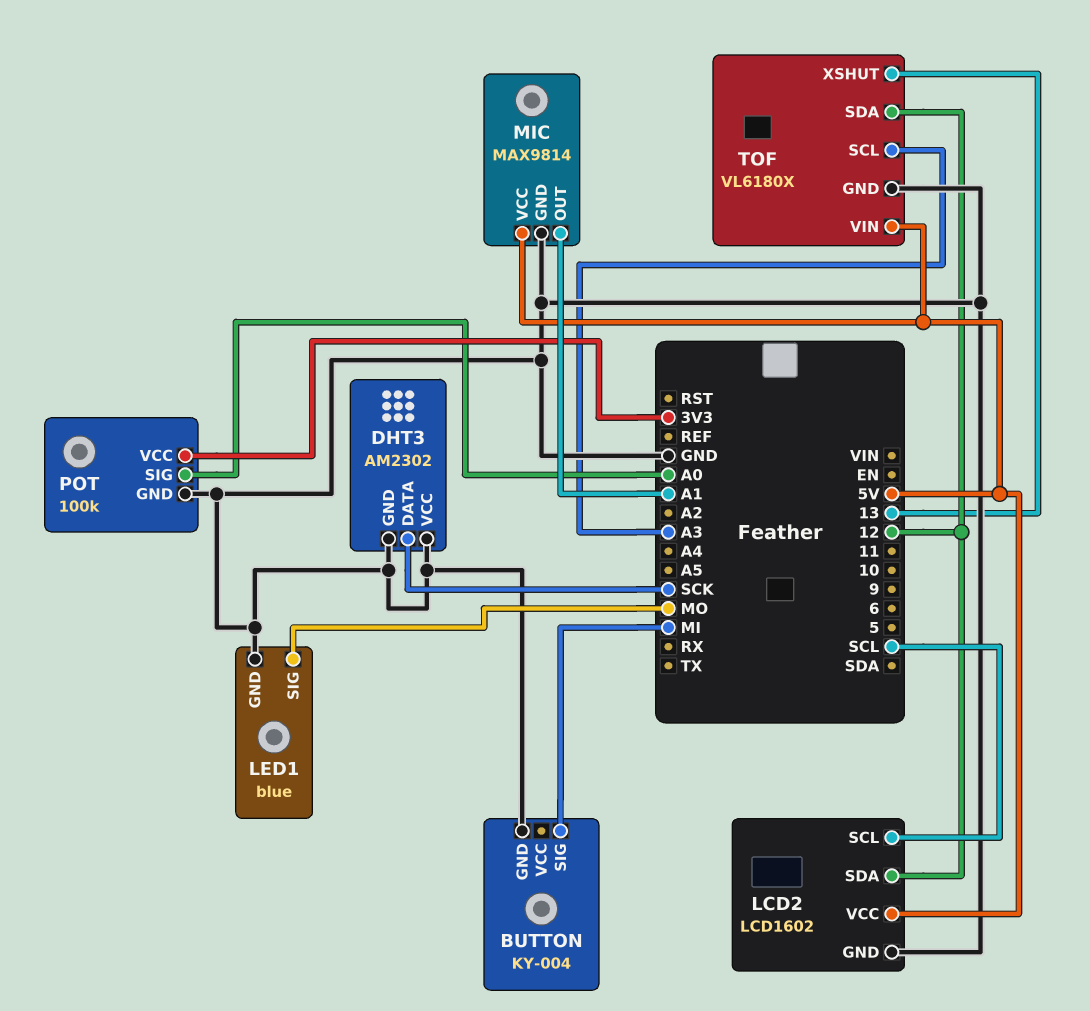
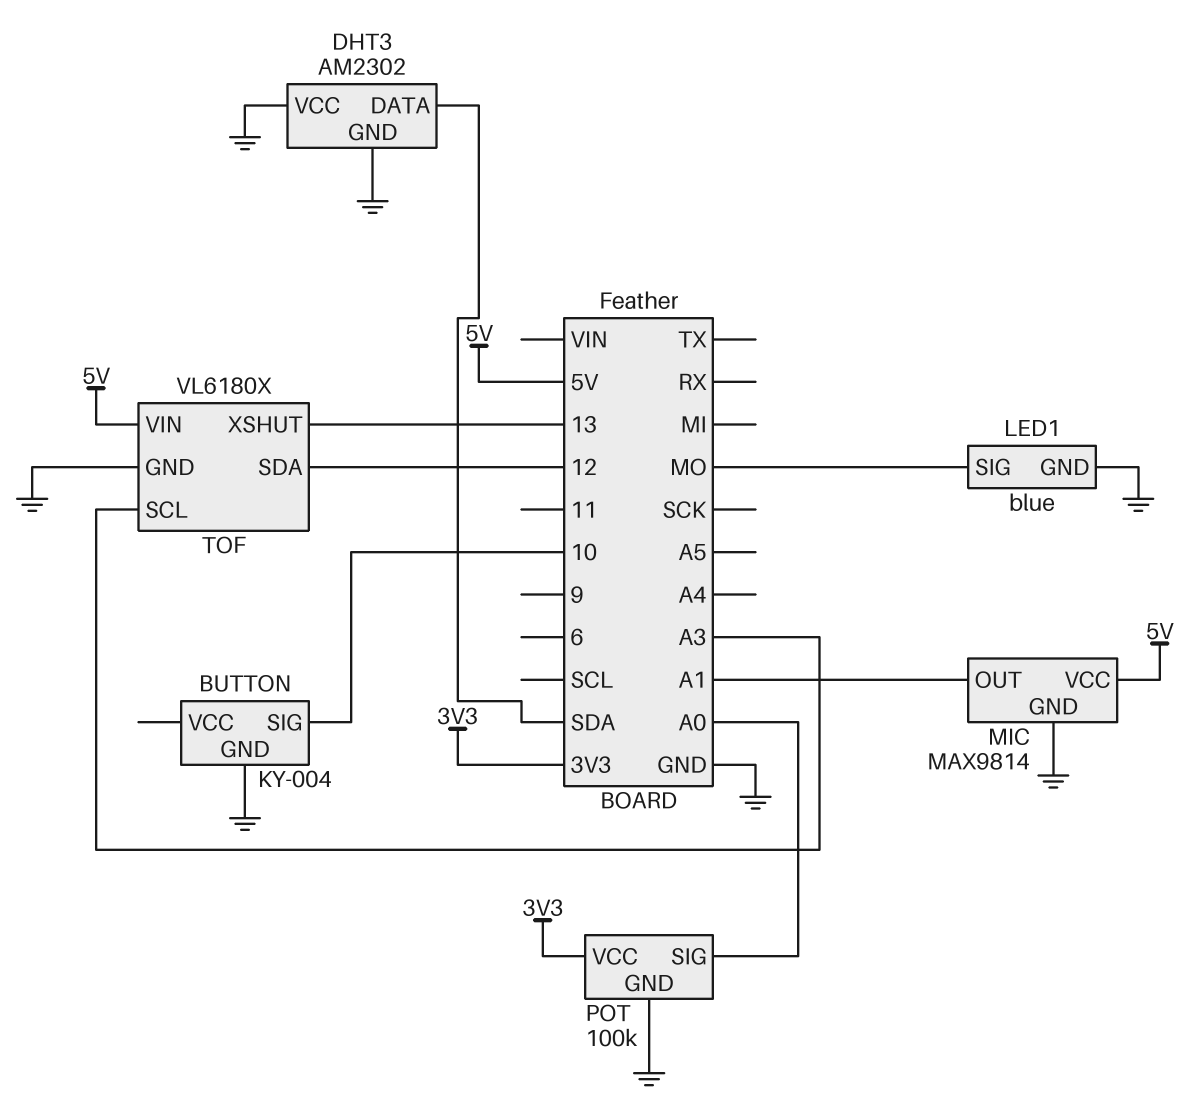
BUTTON pin SIG: MI -> 10
DHT3 pin DATA: SCK -> SDA
LCD2: LCD1602 -> none
LCD2 pin GND: GND -> none
LCD2 pin SCL: SCL -> none
LCD2 pin SDA: 12 -> none
LCD2 pin VCC: 5V -> none

